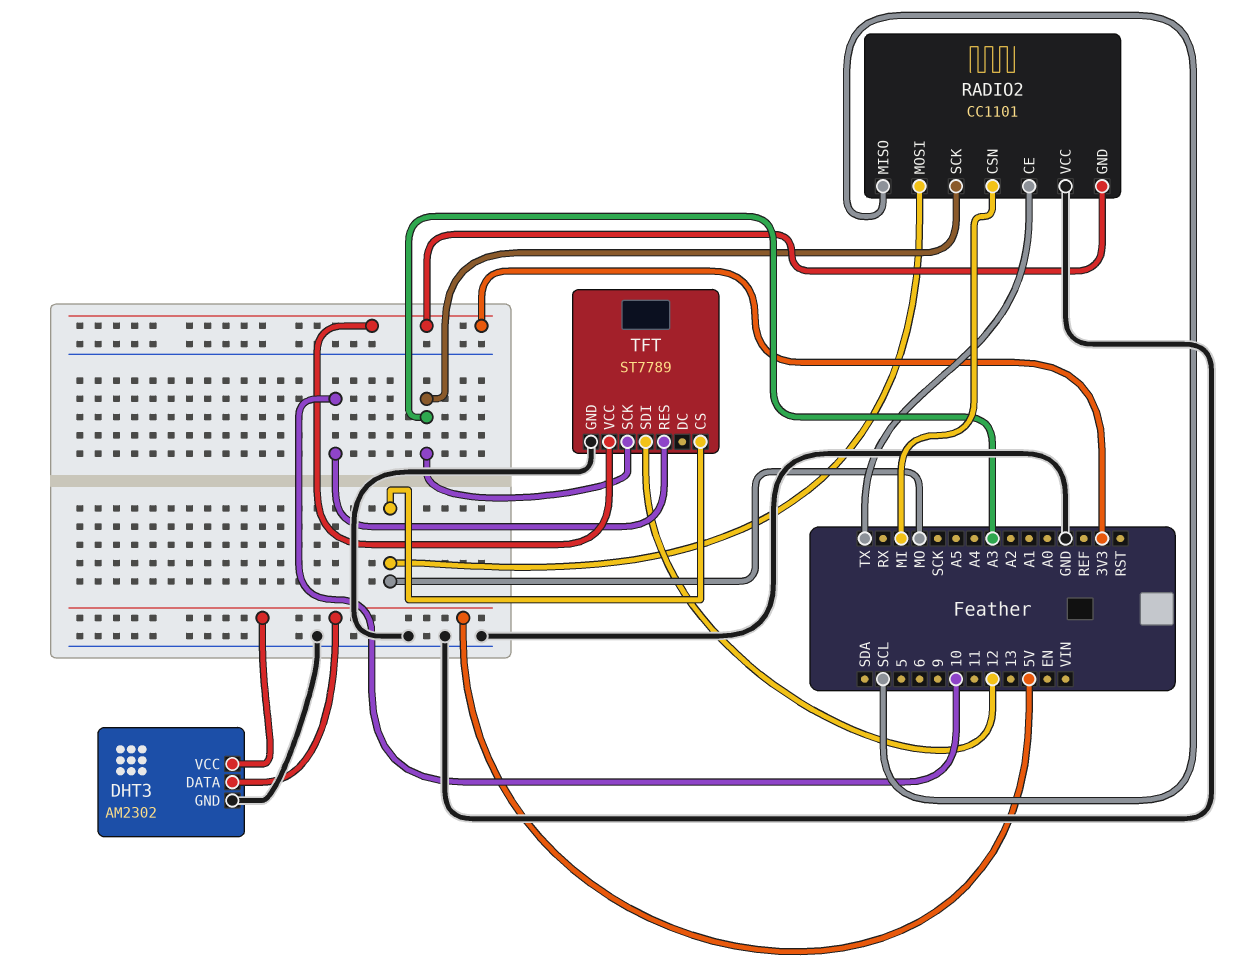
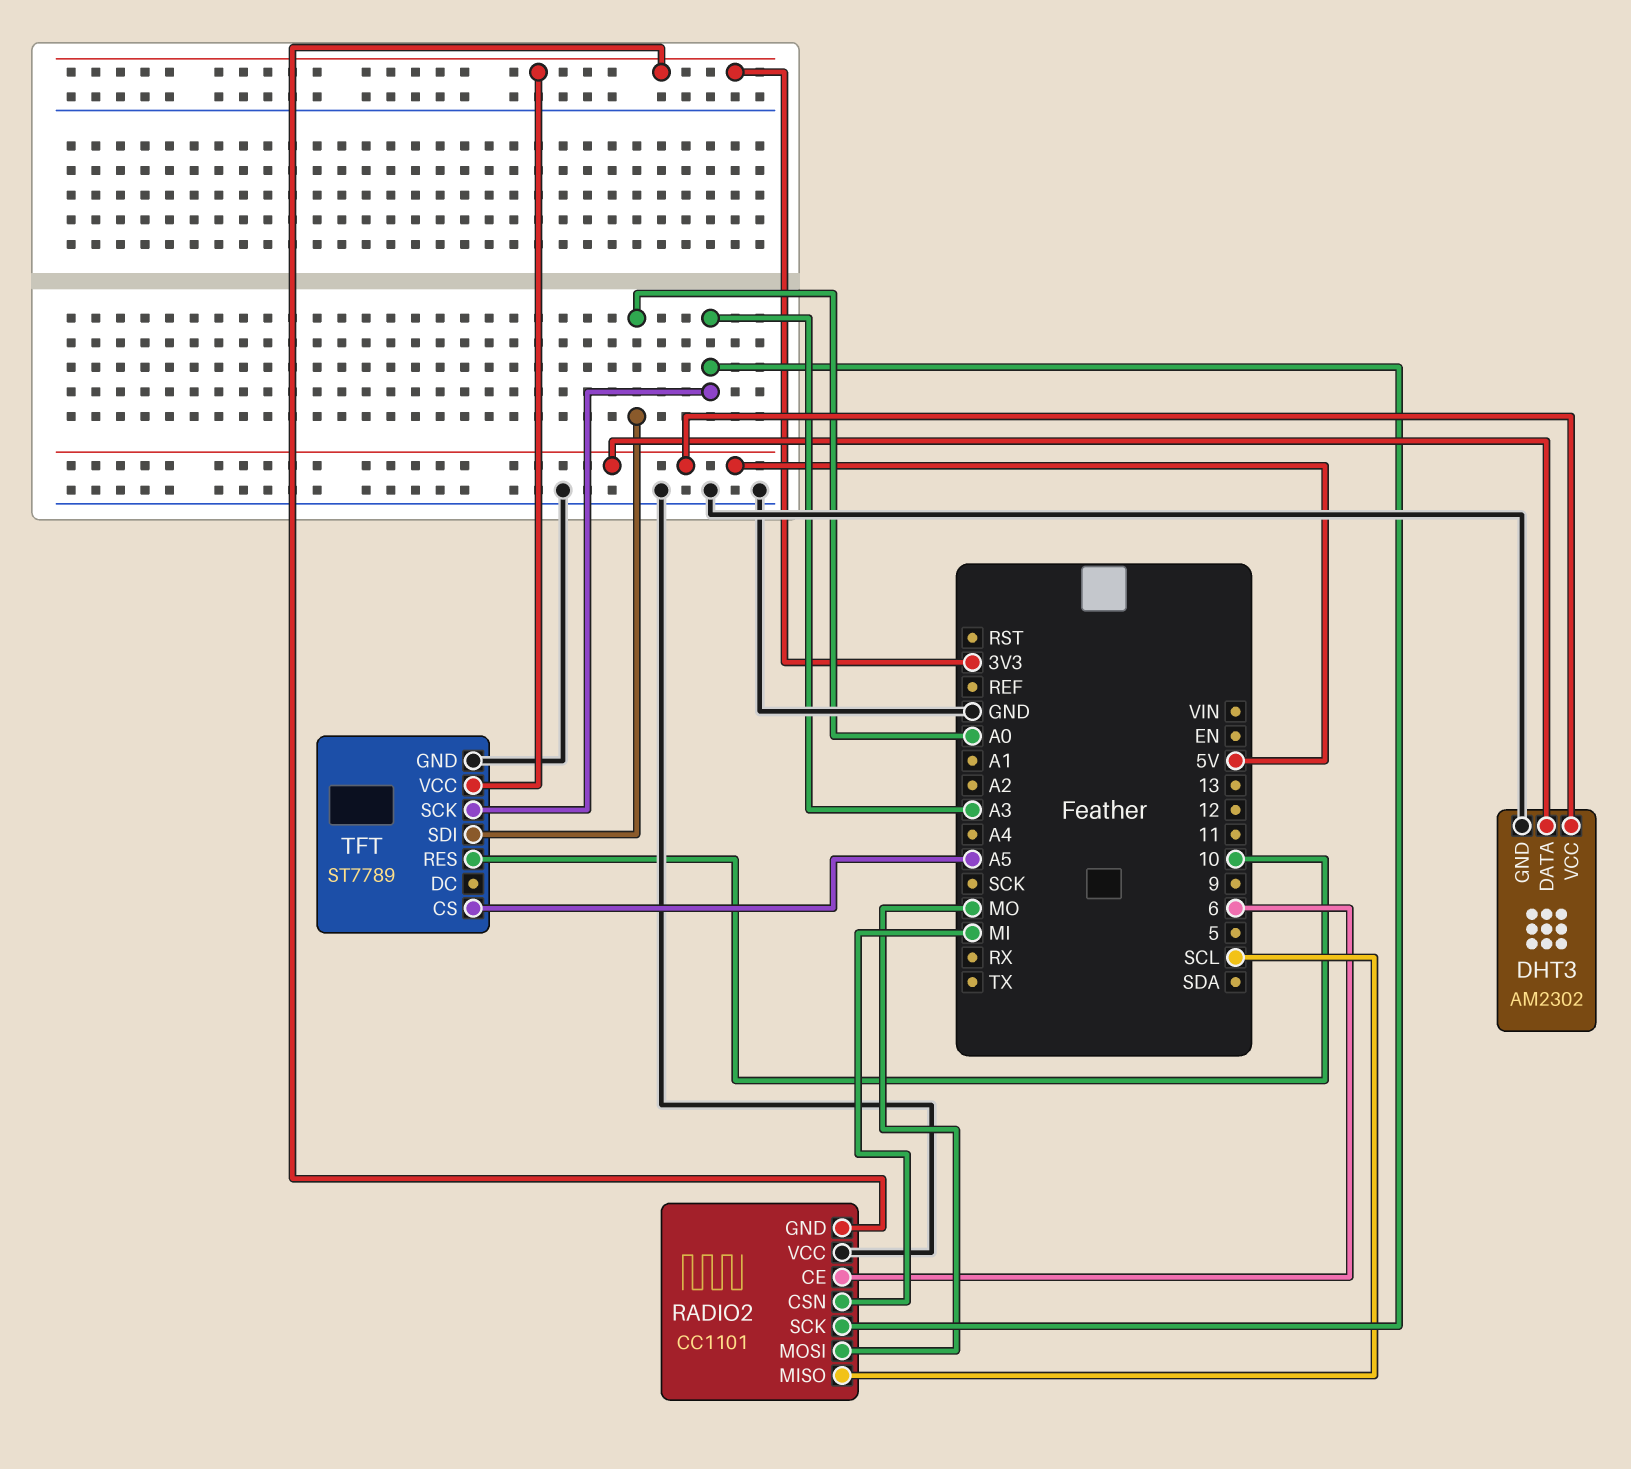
RADIO2 pin CE: TX -> 6
TFT pin CS: MO -> A5
TFT pin SDI: 12 -> A0

